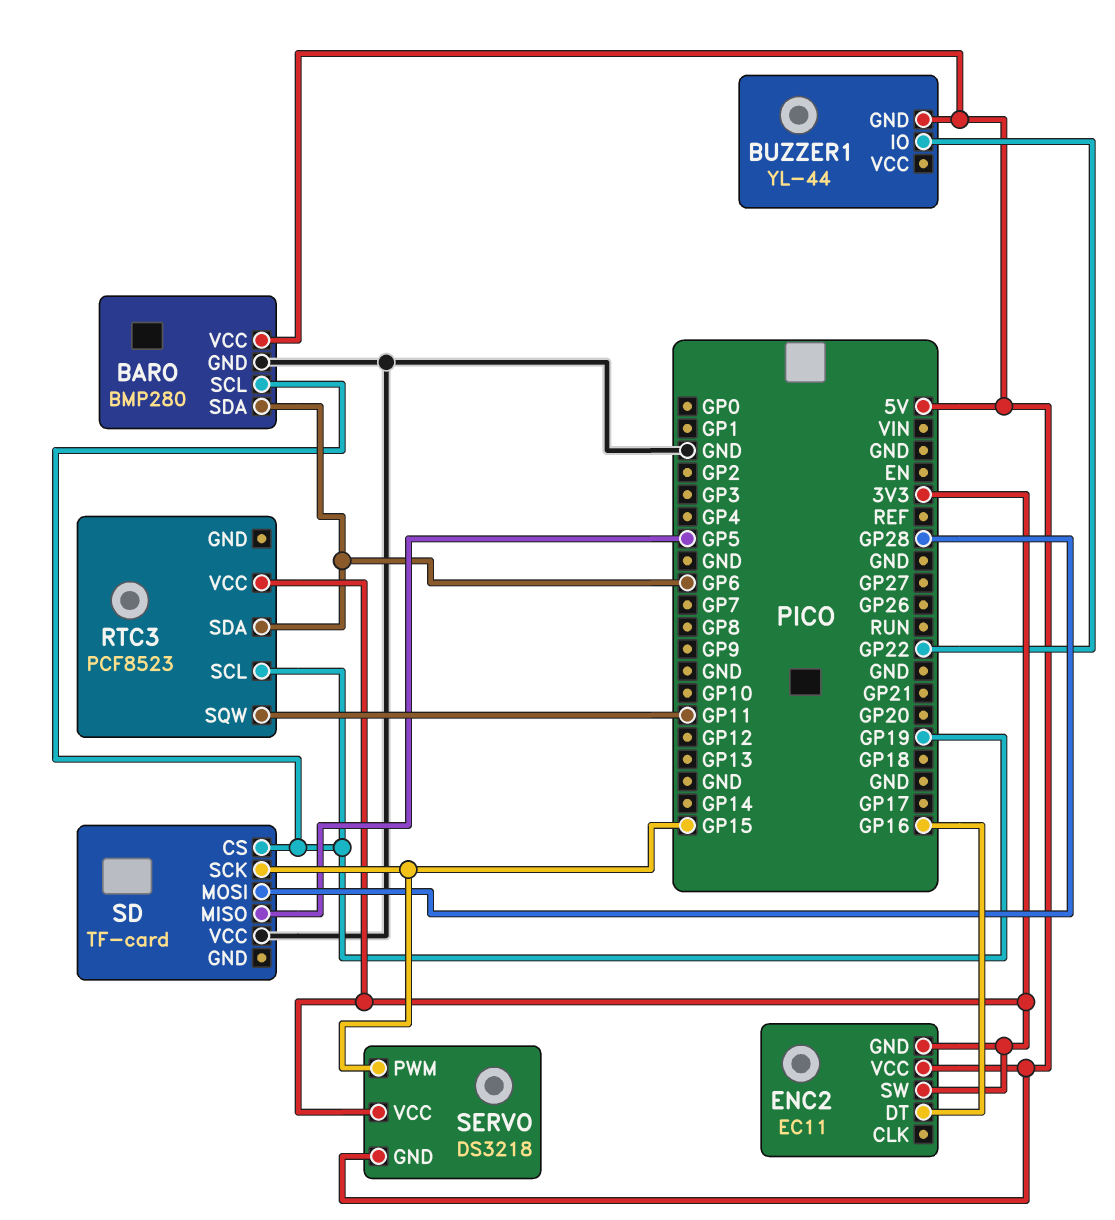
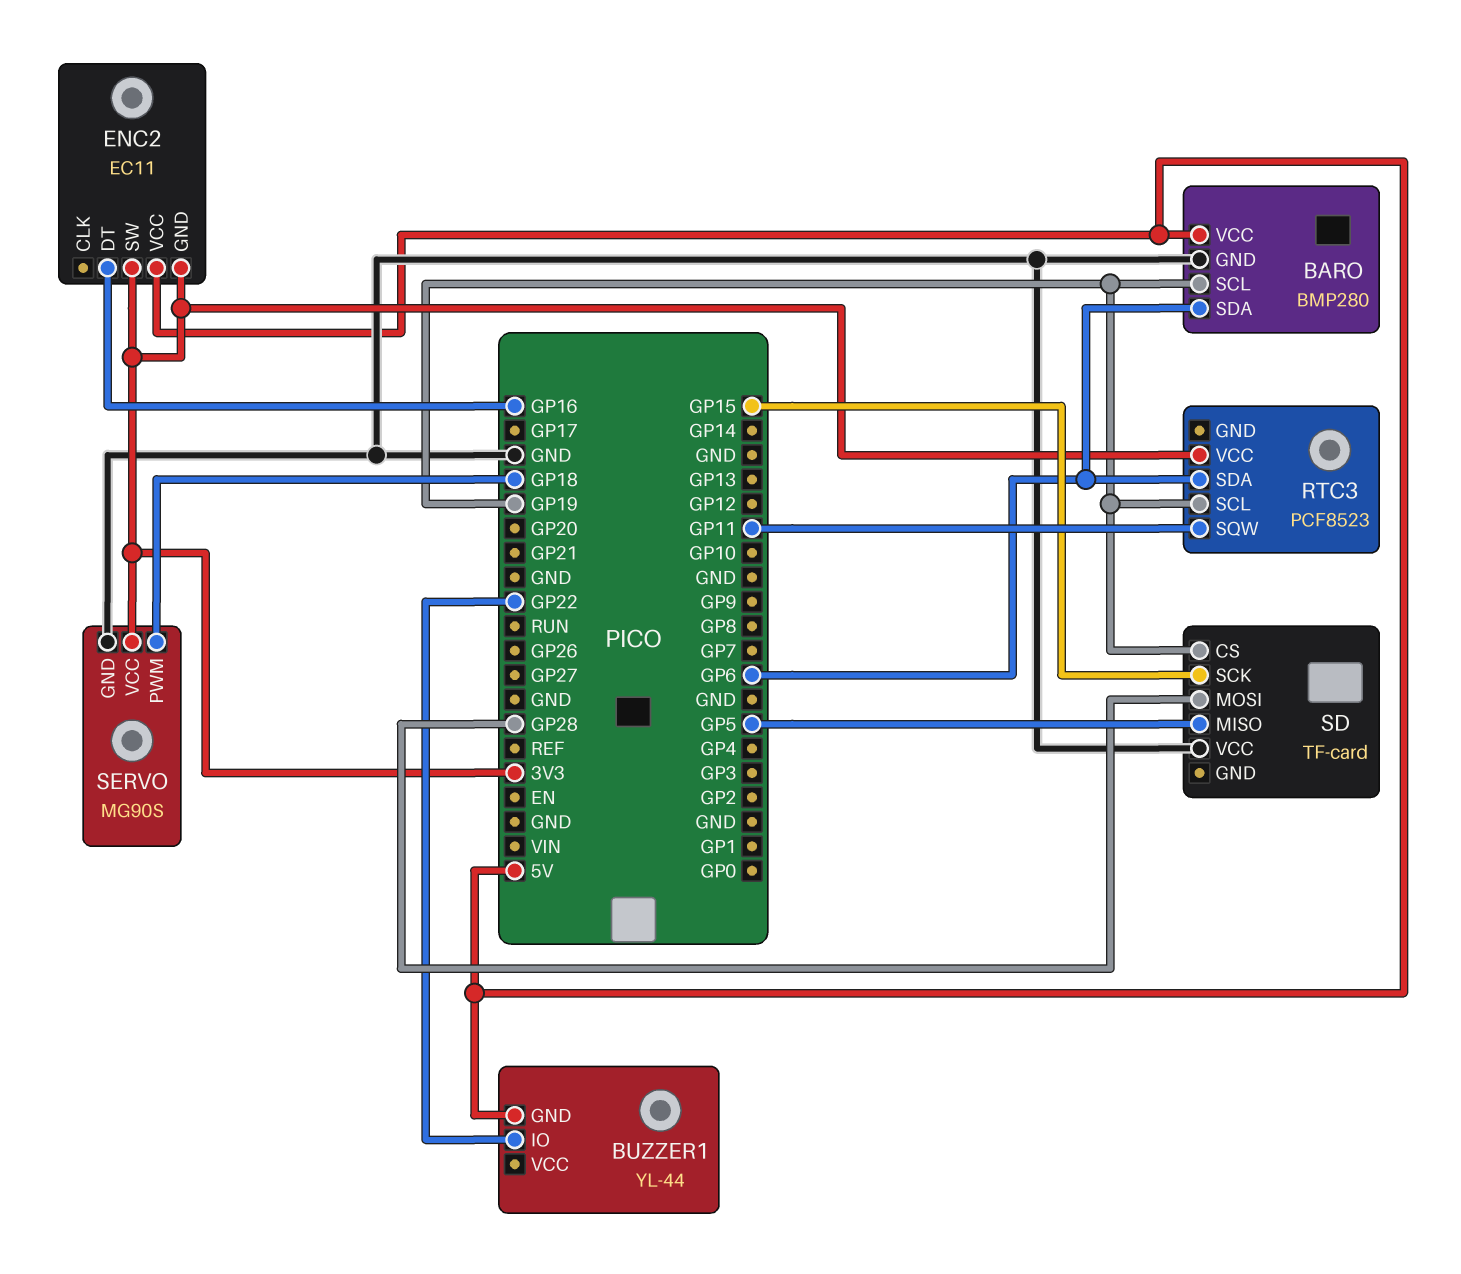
SERVO: DS3218 -> MG90S
SERVO pin GND: 5V -> GND
SERVO pin PWM: GP15 -> GP18

